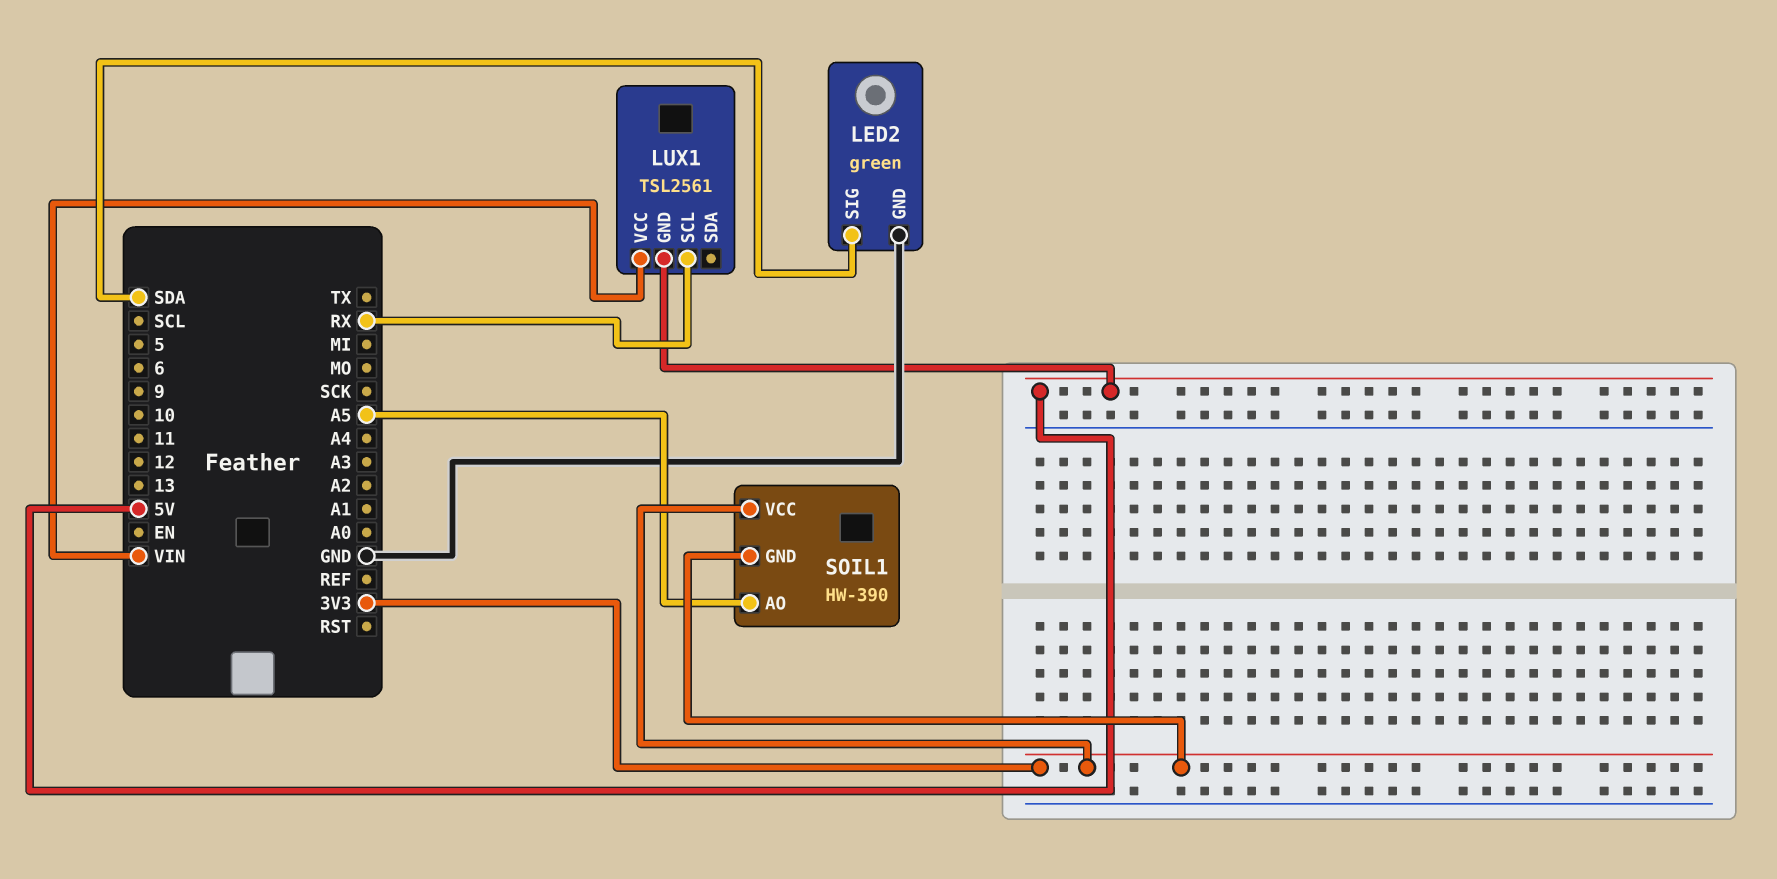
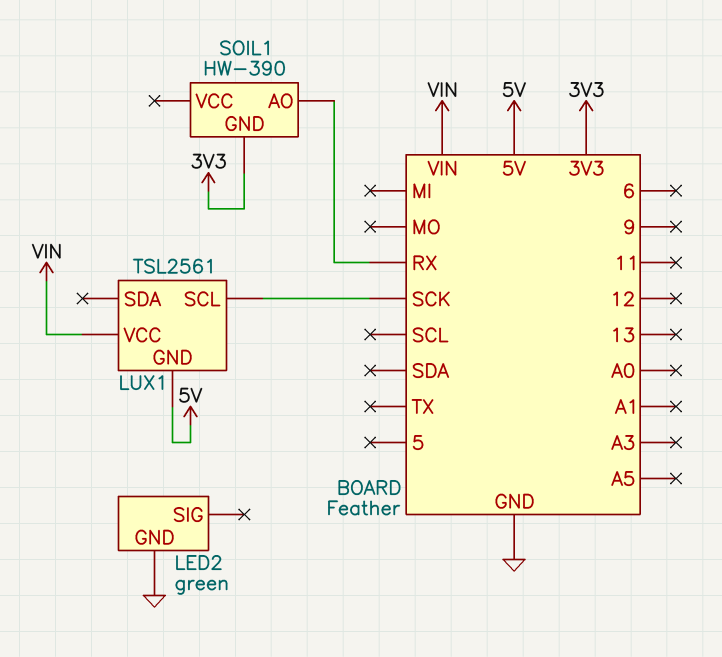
LED2 pin SIG: SDA -> none
LUX1 pin SCL: RX -> SCK
SOIL1 pin AO: A5 -> RX
SOIL1 pin VCC: 3V3 -> none

